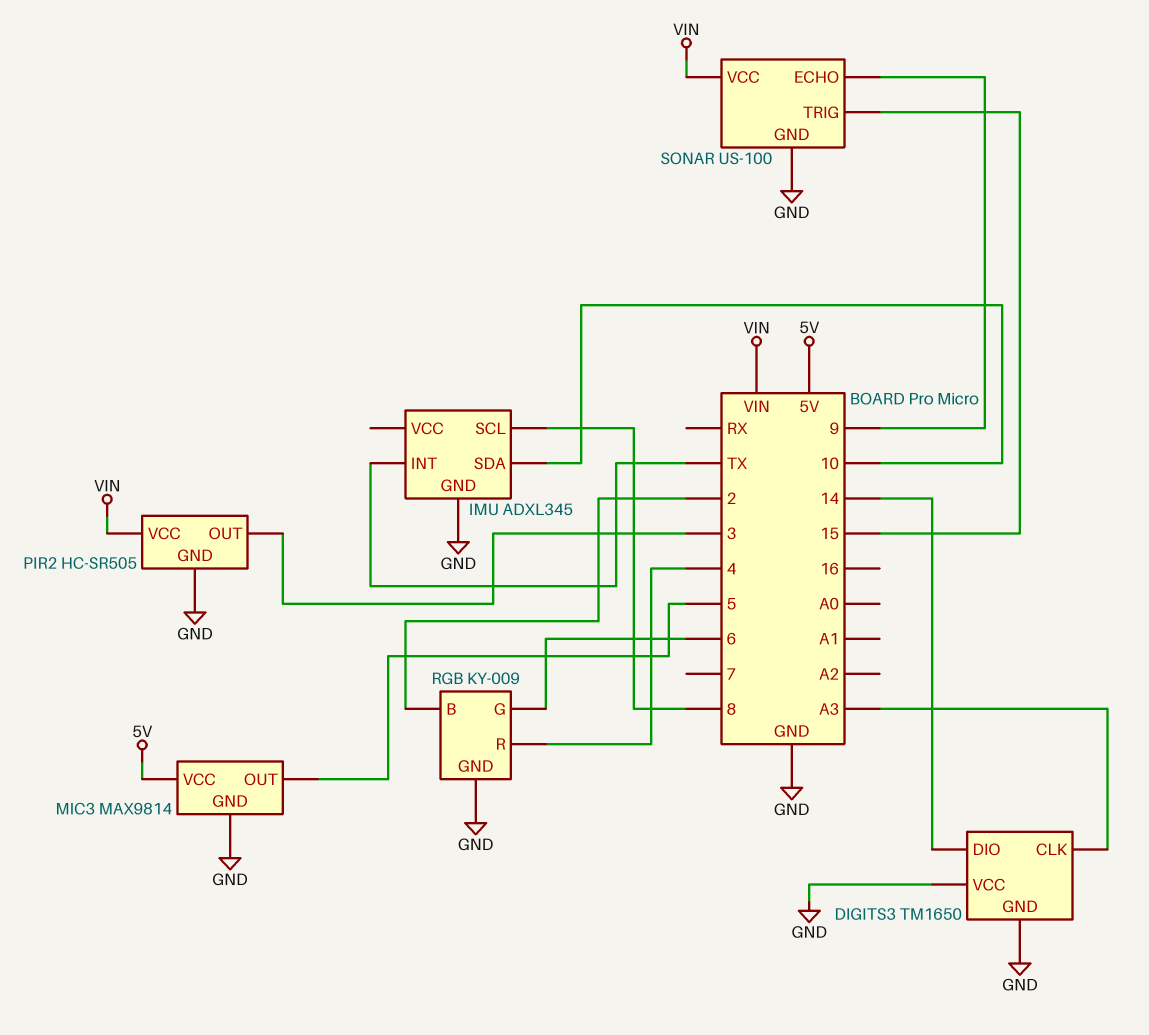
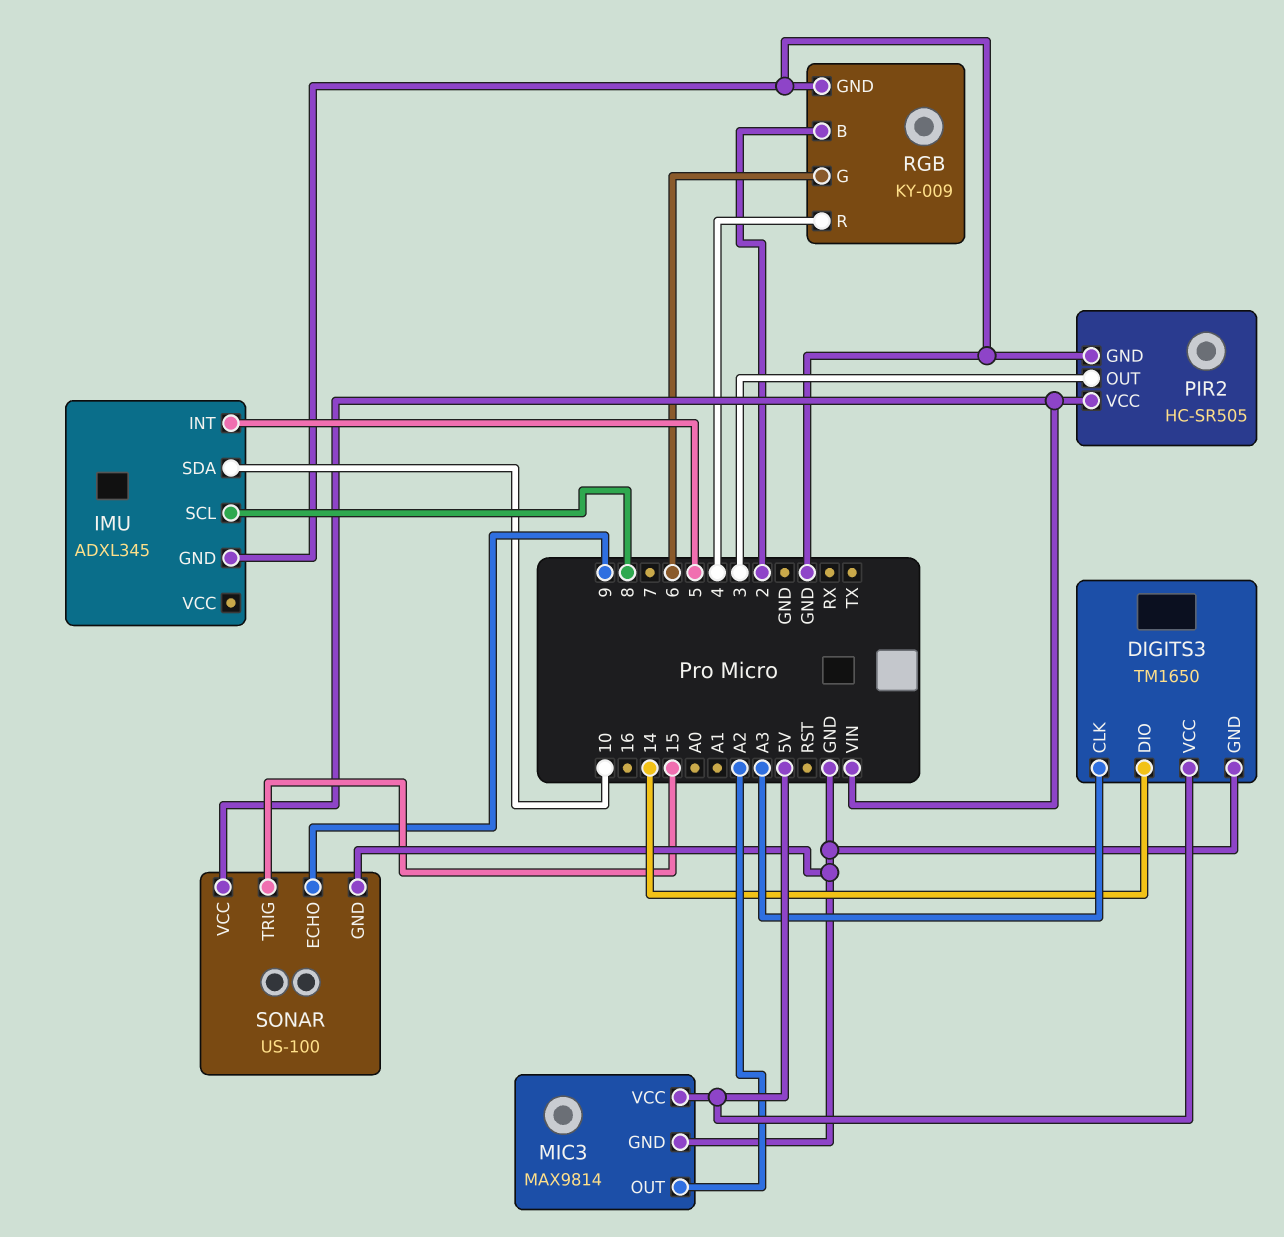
DIGITS3 pin VCC: GND -> 5V
IMU pin INT: TX -> 5
MIC3 pin OUT: 5 -> A2

